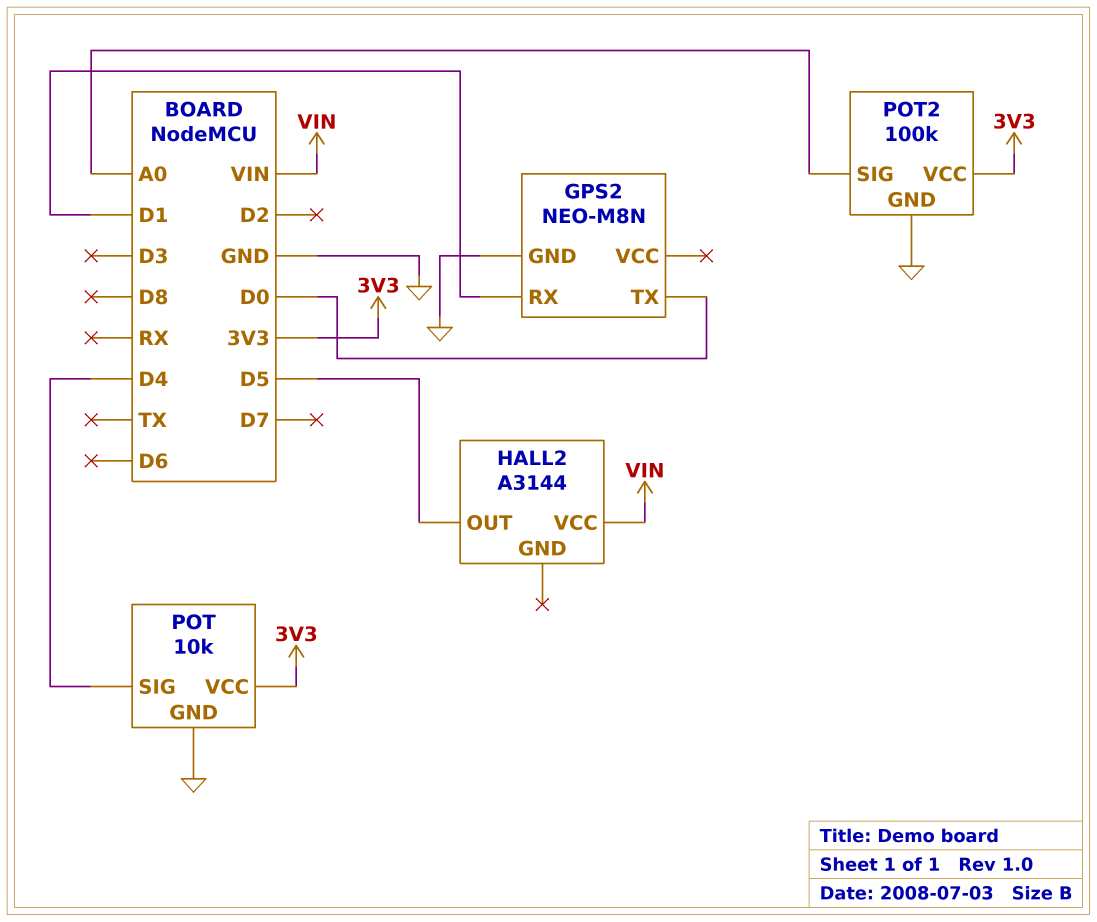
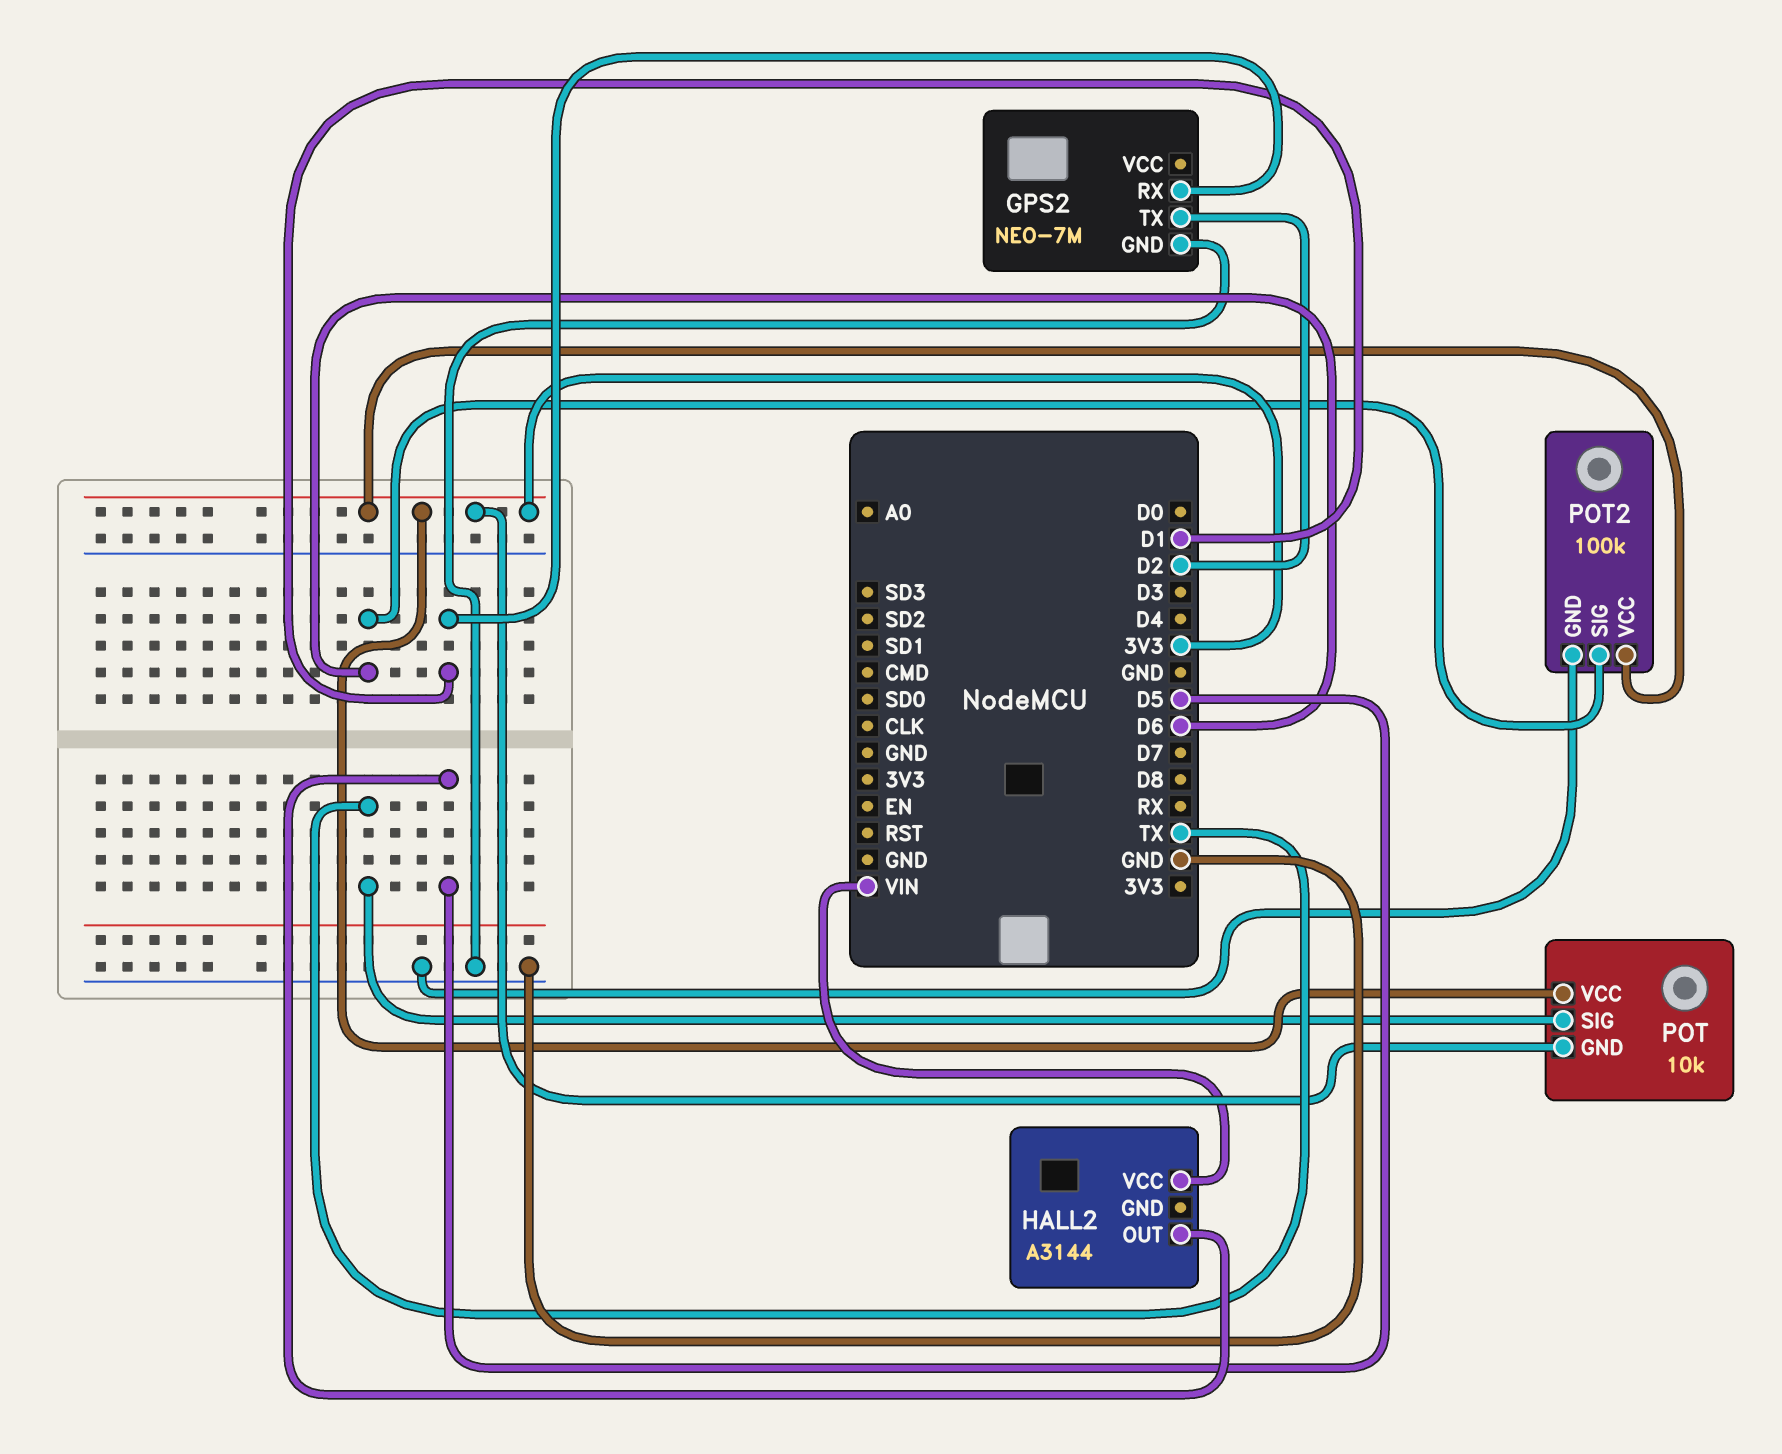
GPS2: NEO-M8N -> NEO-7M
GPS2 pin TX: D0 -> D2
POT pin GND: GND -> 3V3
POT pin SIG: D4 -> TX
POT2 pin SIG: A0 -> D6

